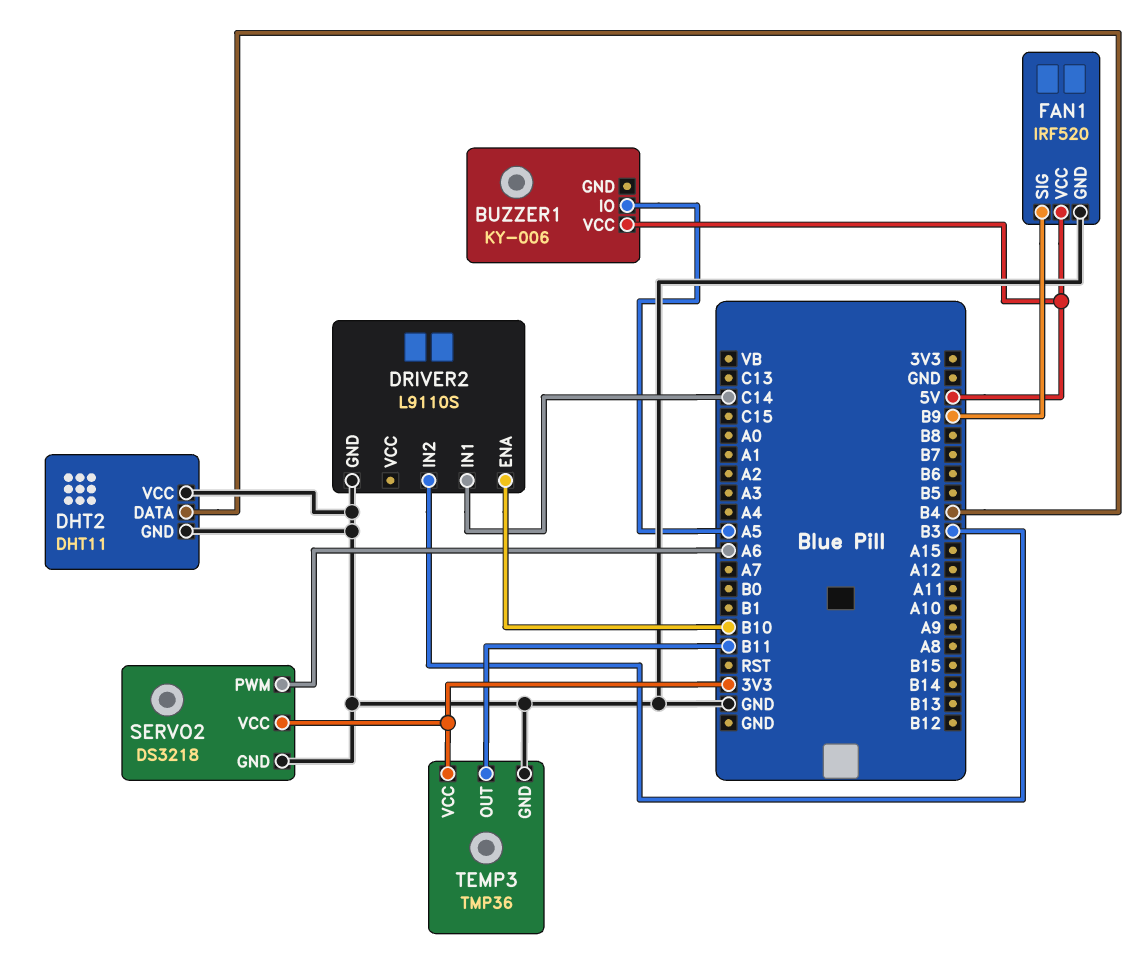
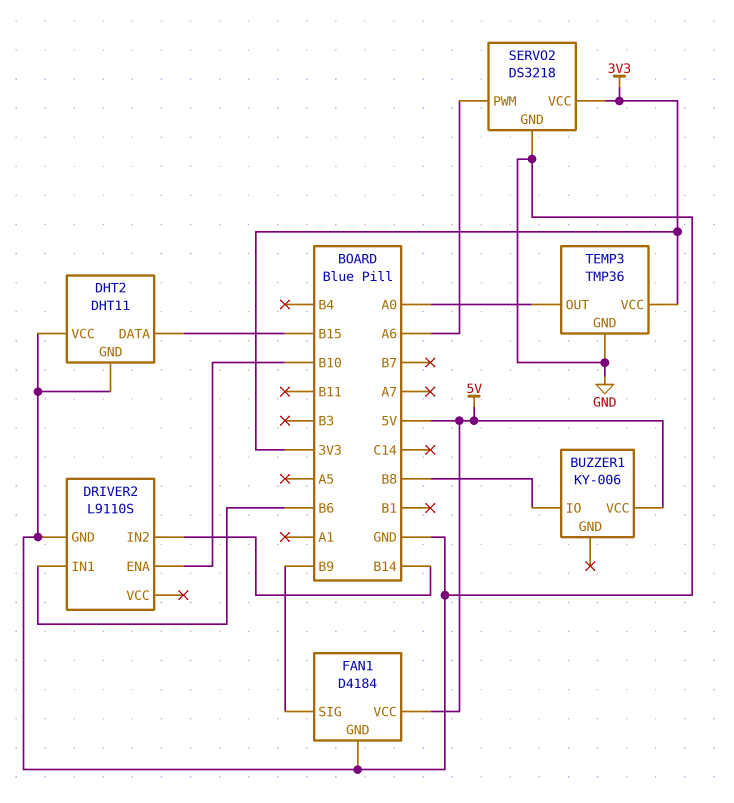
BUZZER1 pin IO: A5 -> B8
DHT2 pin DATA: B4 -> B15
DRIVER2 pin IN1: C14 -> B6
DRIVER2 pin IN2: B3 -> B14
FAN1: IRF520 -> D4184
TEMP3 pin OUT: B11 -> A0

